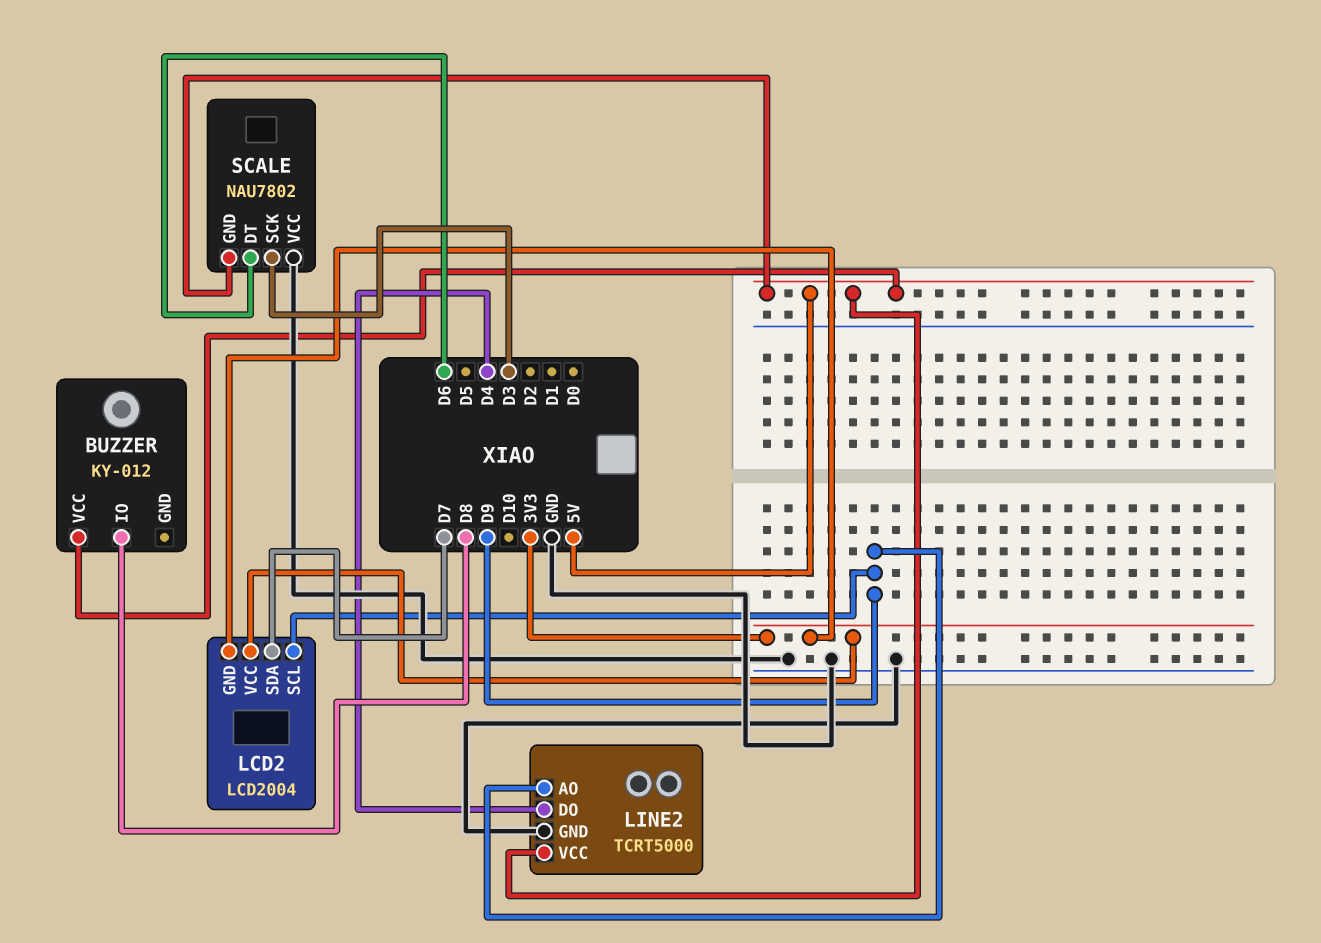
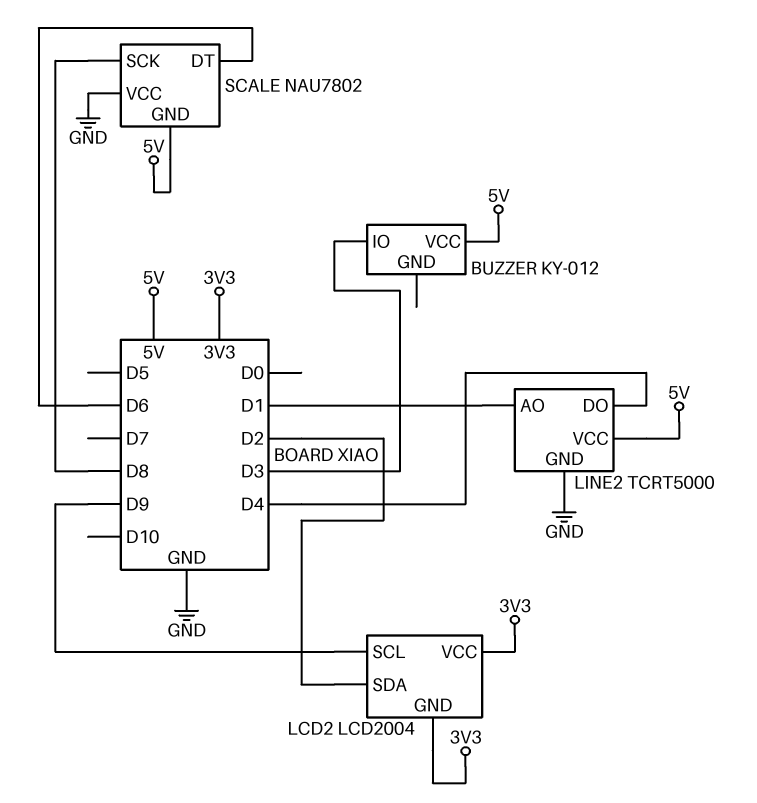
BUZZER pin IO: D8 -> D3
LCD2 pin SDA: D7 -> D2
LINE2 pin AO: D9 -> D1
SCALE pin SCK: D3 -> D8

